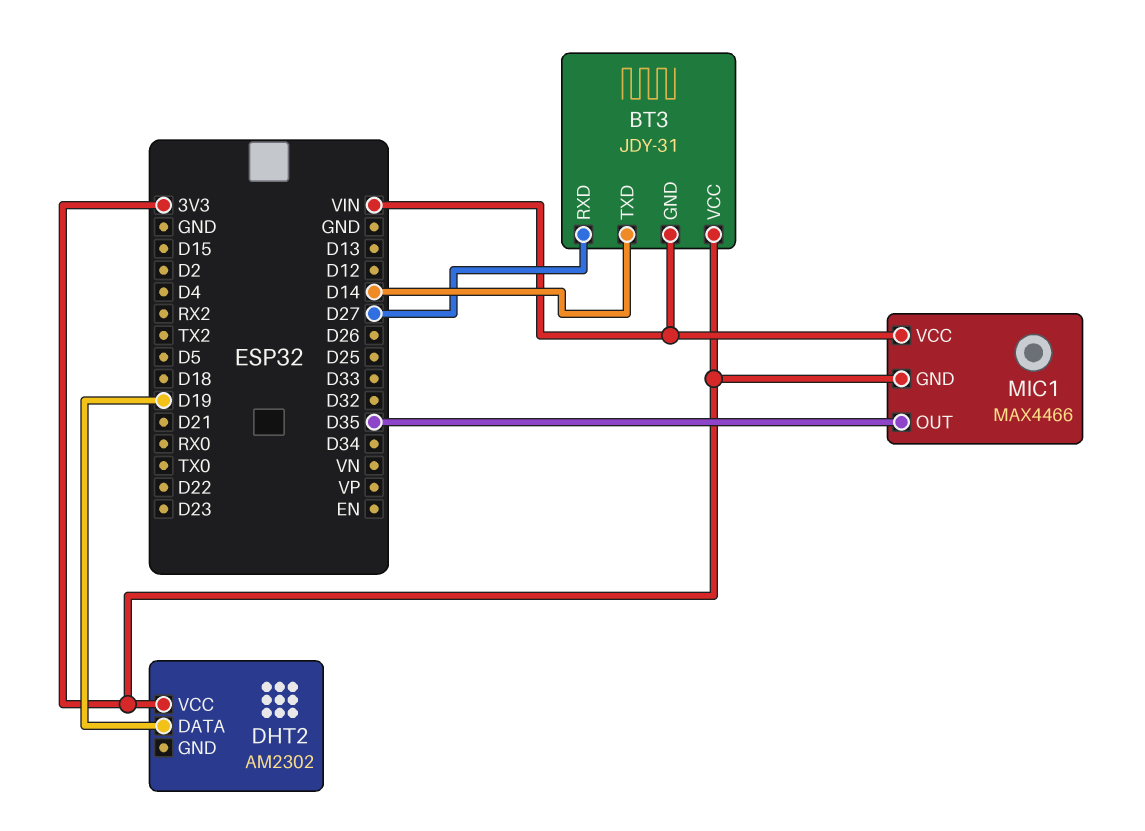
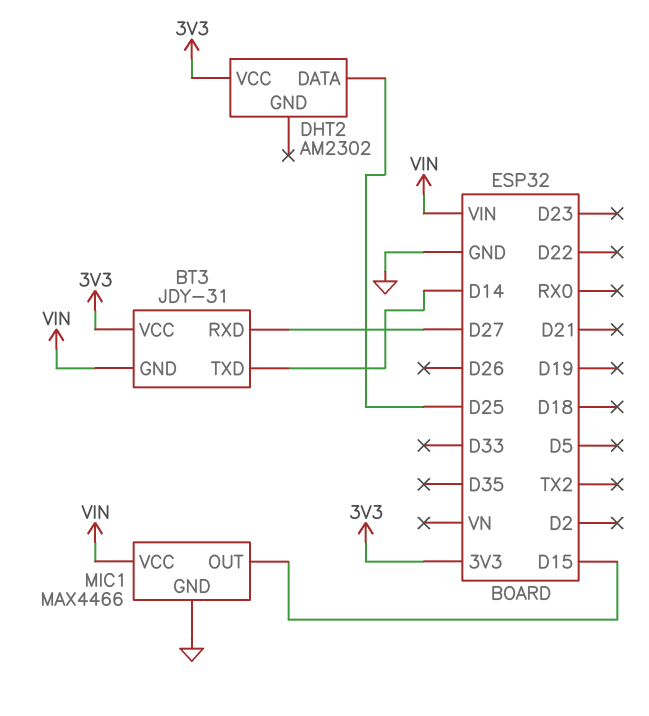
DHT2 pin DATA: D19 -> D25
MIC1 pin GND: 3V3 -> GND
MIC1 pin OUT: D35 -> D15

